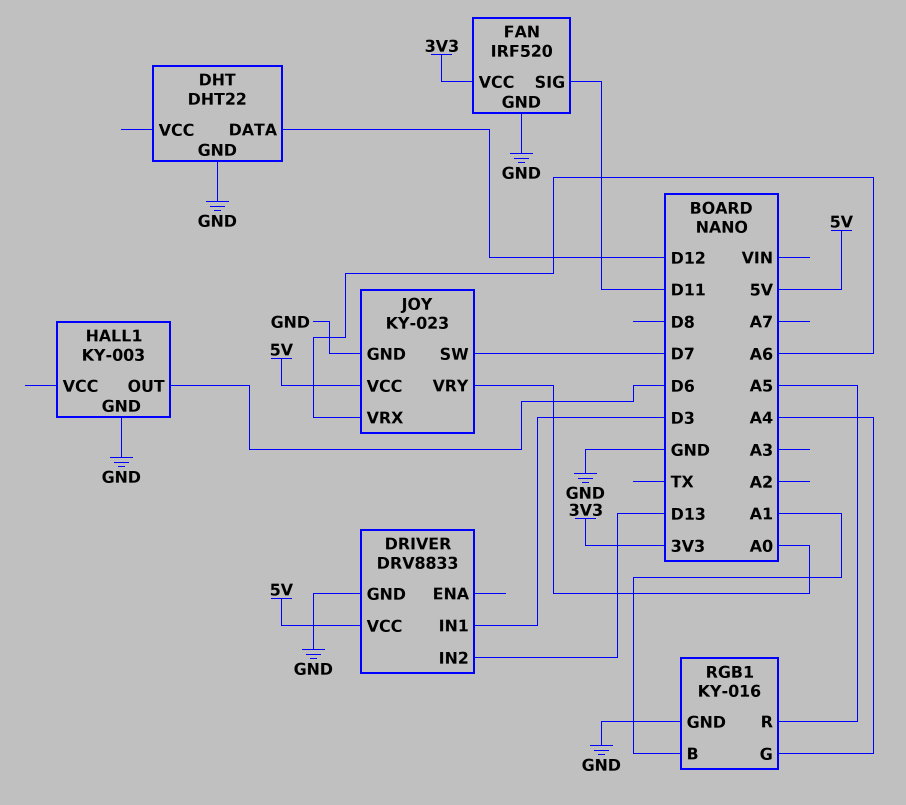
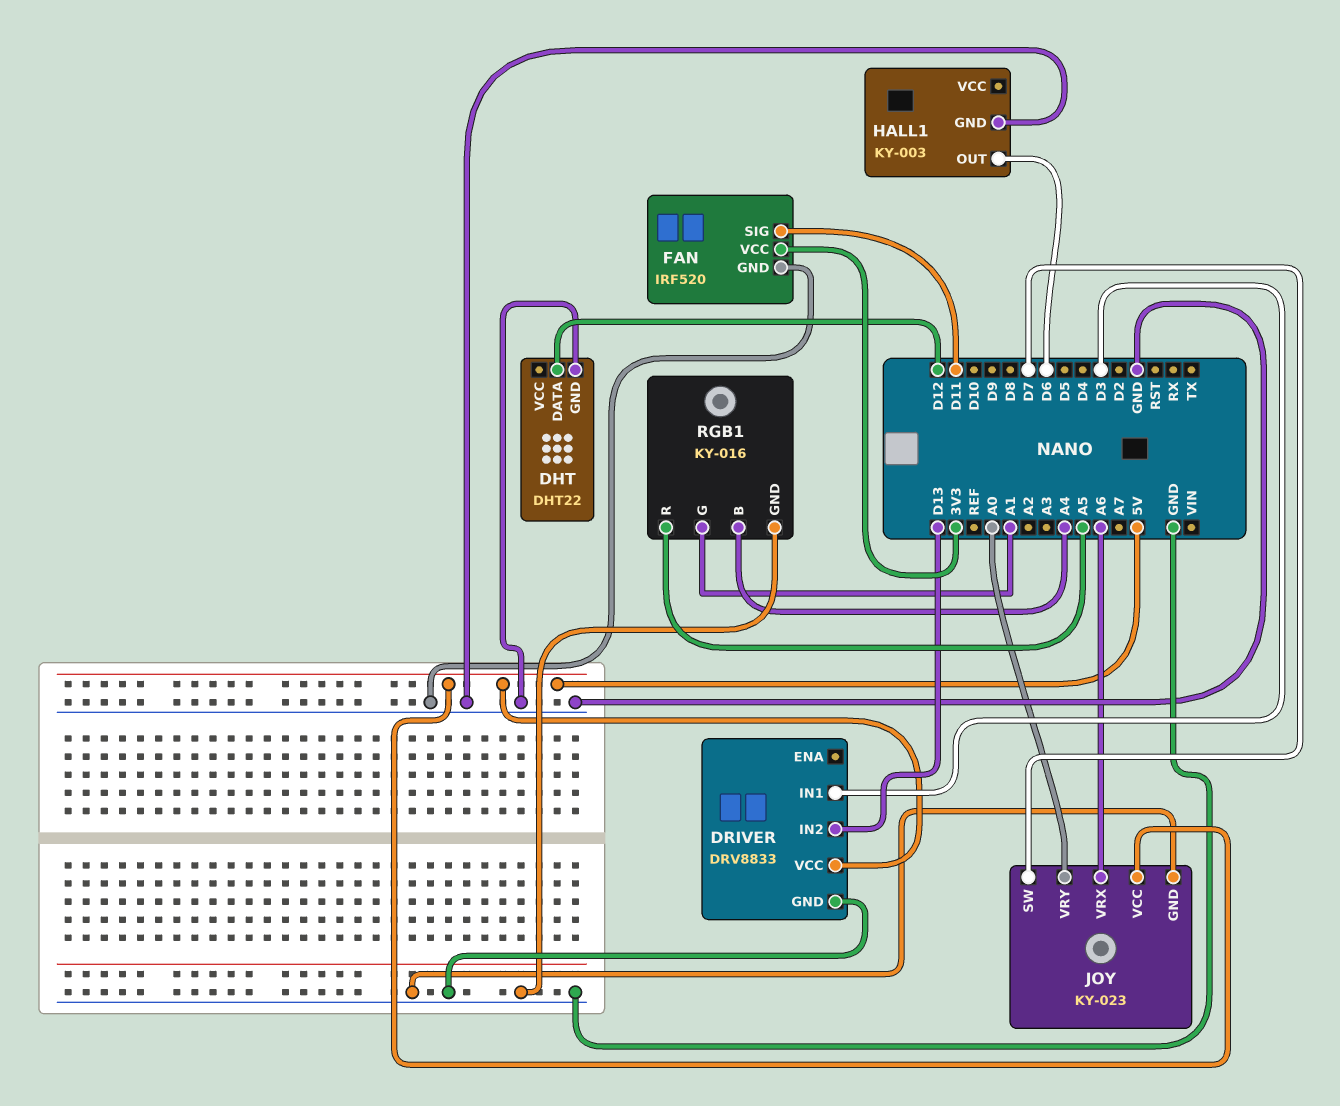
RGB1 pin B: A1 -> A4
RGB1 pin G: A4 -> A1

